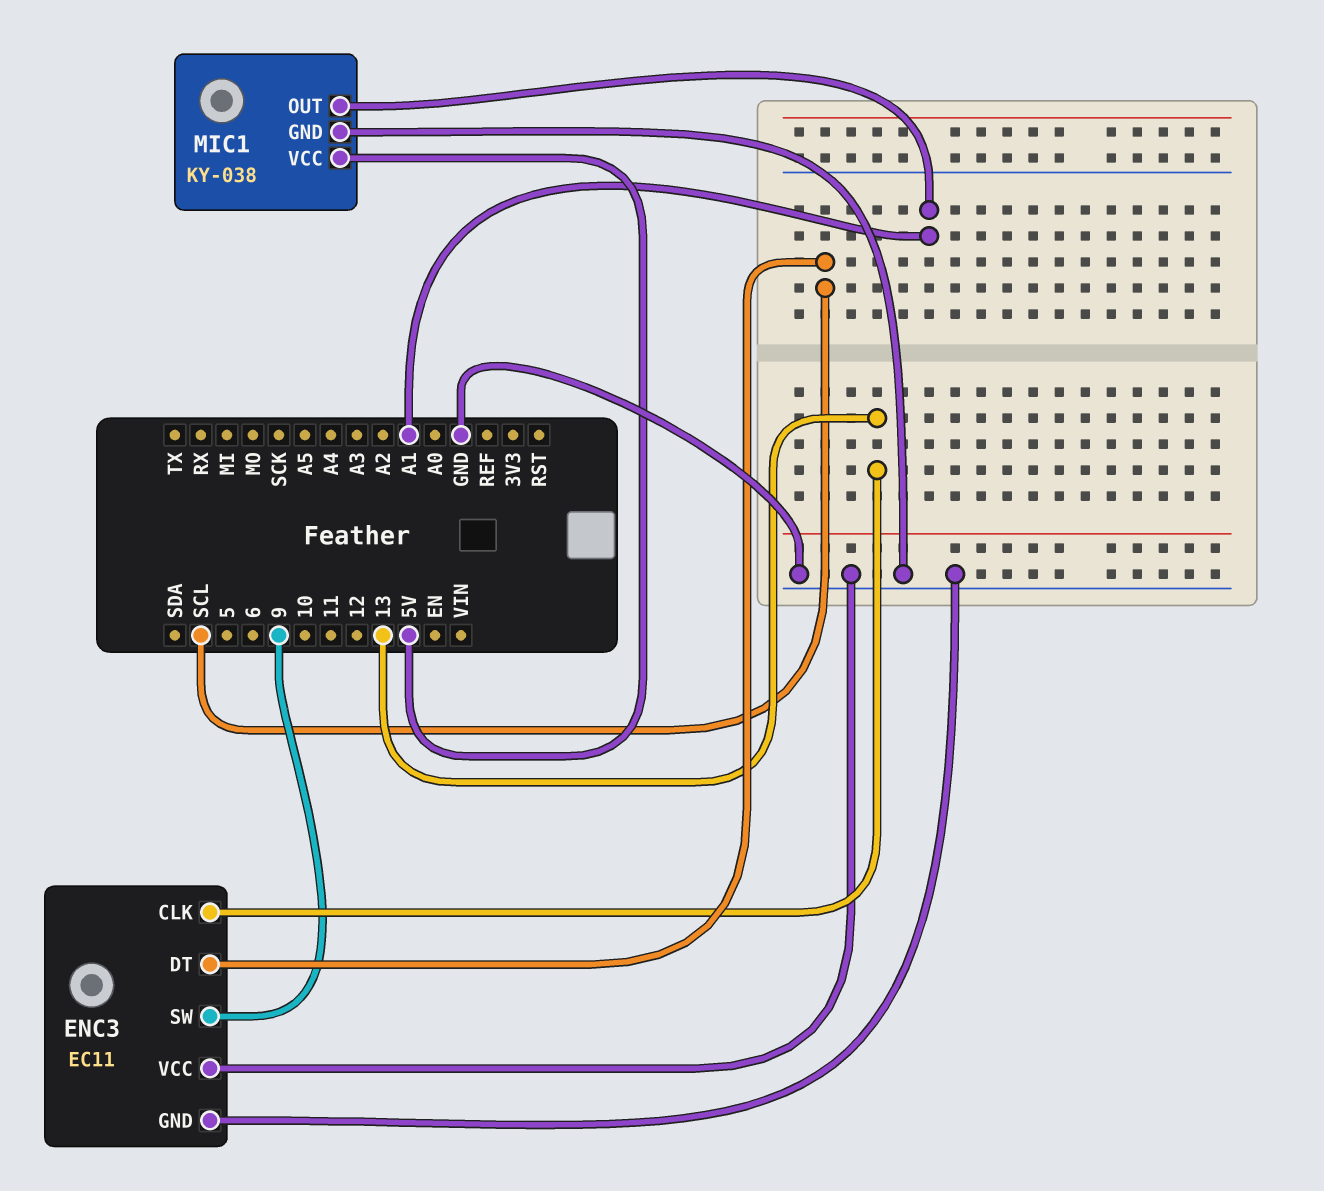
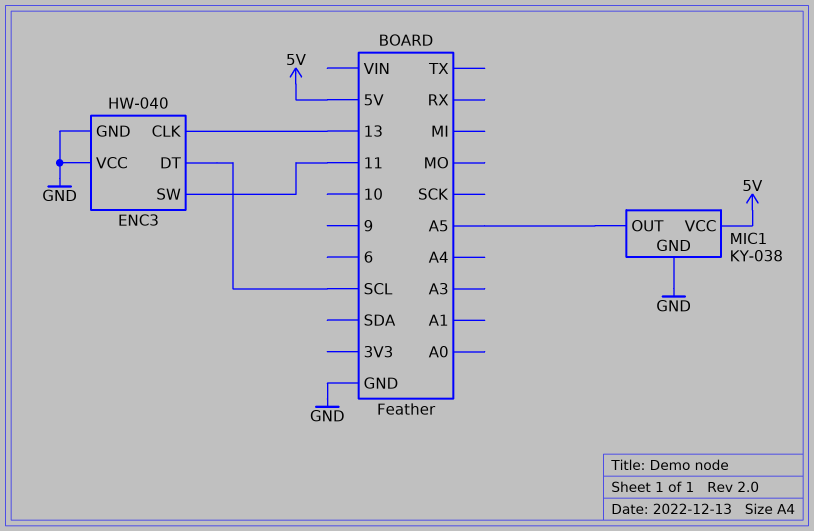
ENC3: EC11 -> HW-040
ENC3 pin SW: 9 -> 11
MIC1 pin OUT: A1 -> A5

